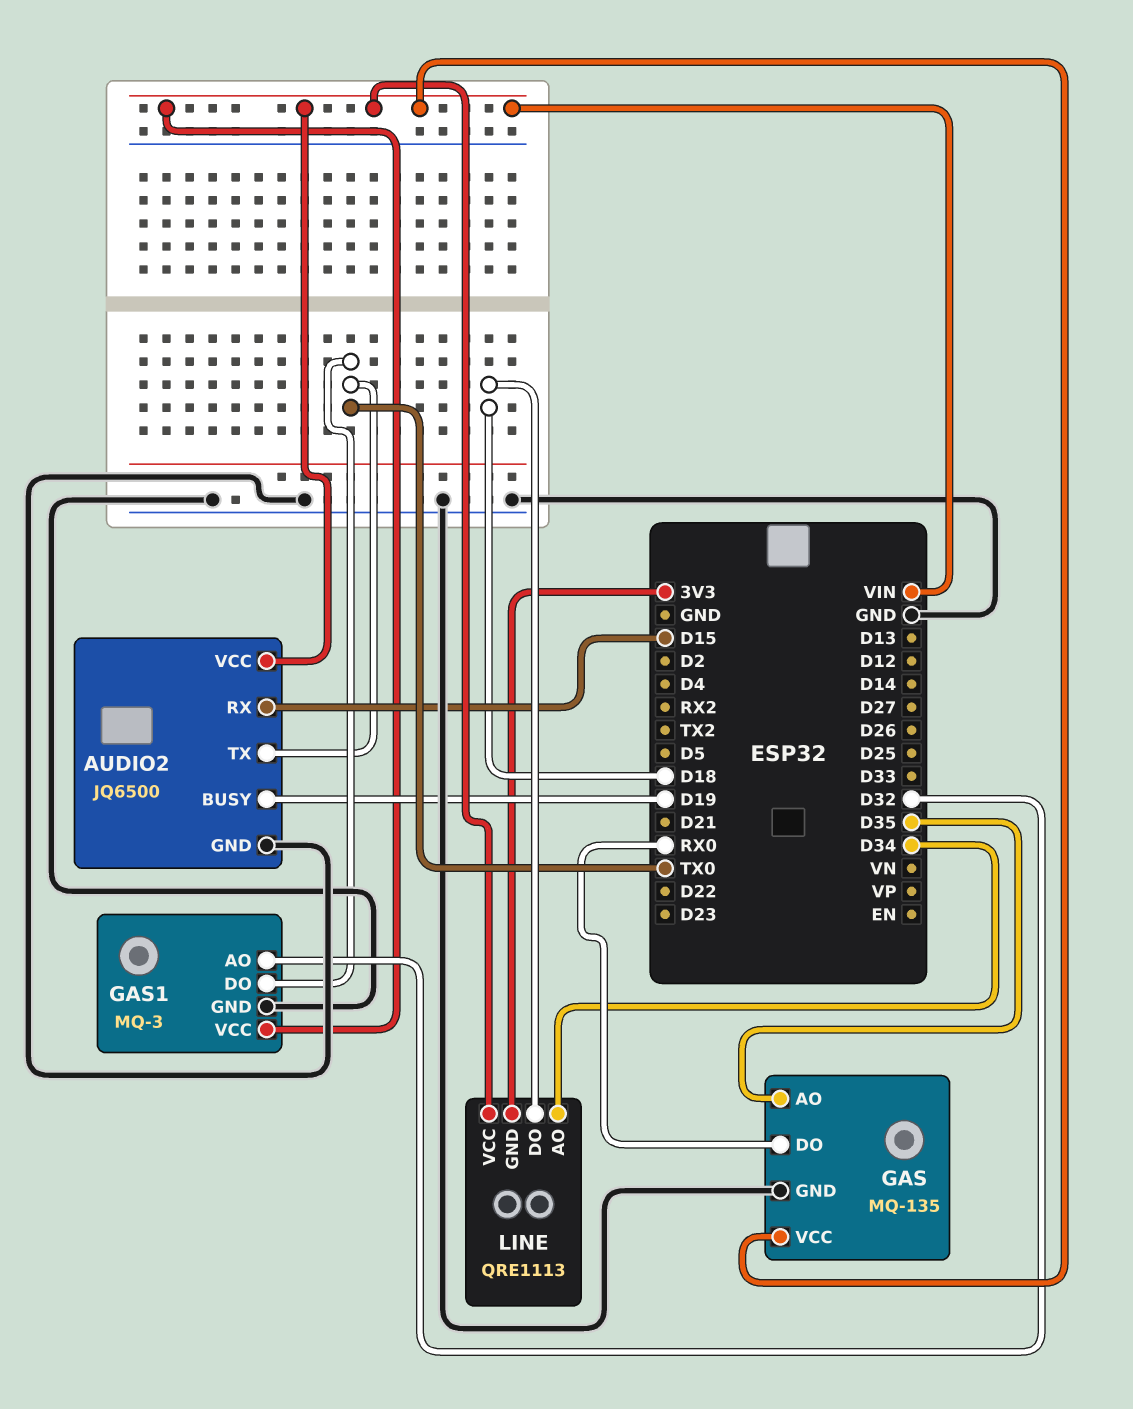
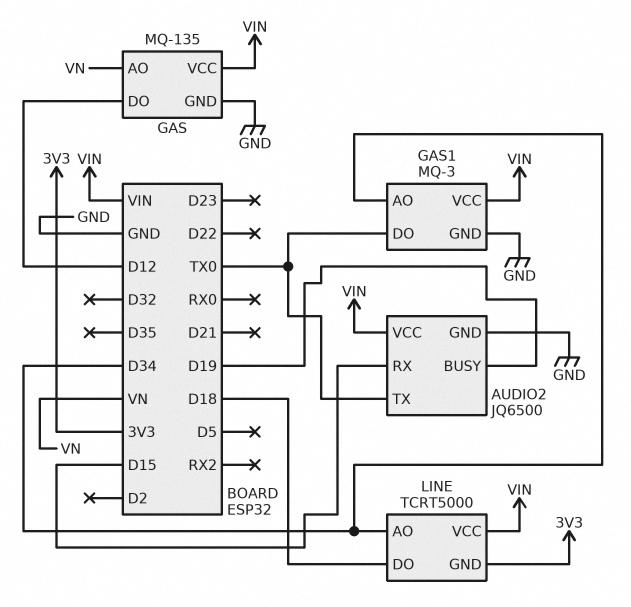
GAS pin AO: D35 -> VN
GAS pin DO: RX0 -> D12
GAS1 pin AO: D32 -> D34
LINE: QRE1113 -> TCRT5000

